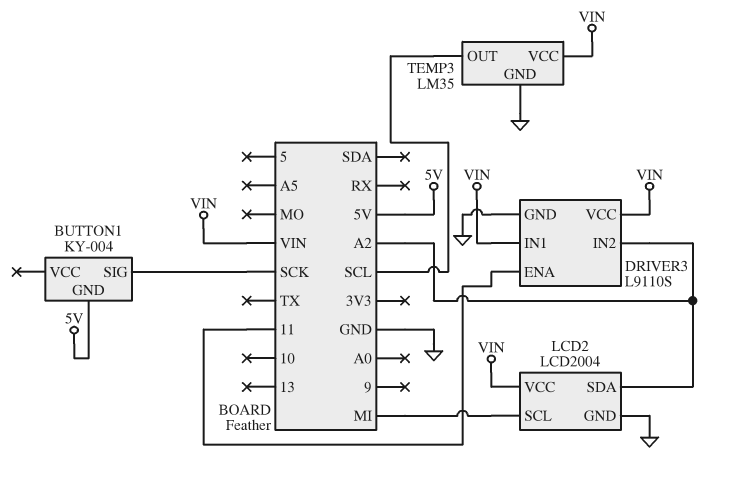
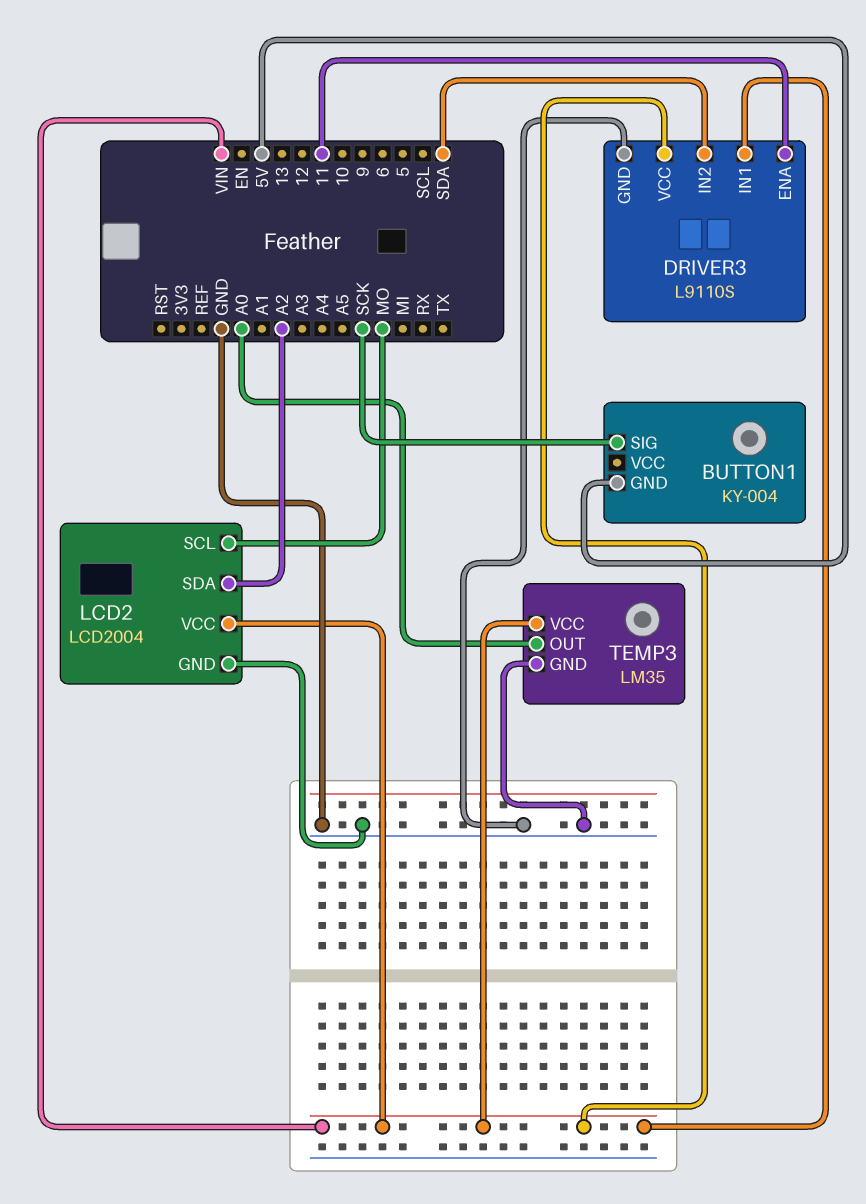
DRIVER3 pin IN2: A2 -> SDA
LCD2 pin SCL: MI -> MO
TEMP3 pin OUT: SCL -> A0

